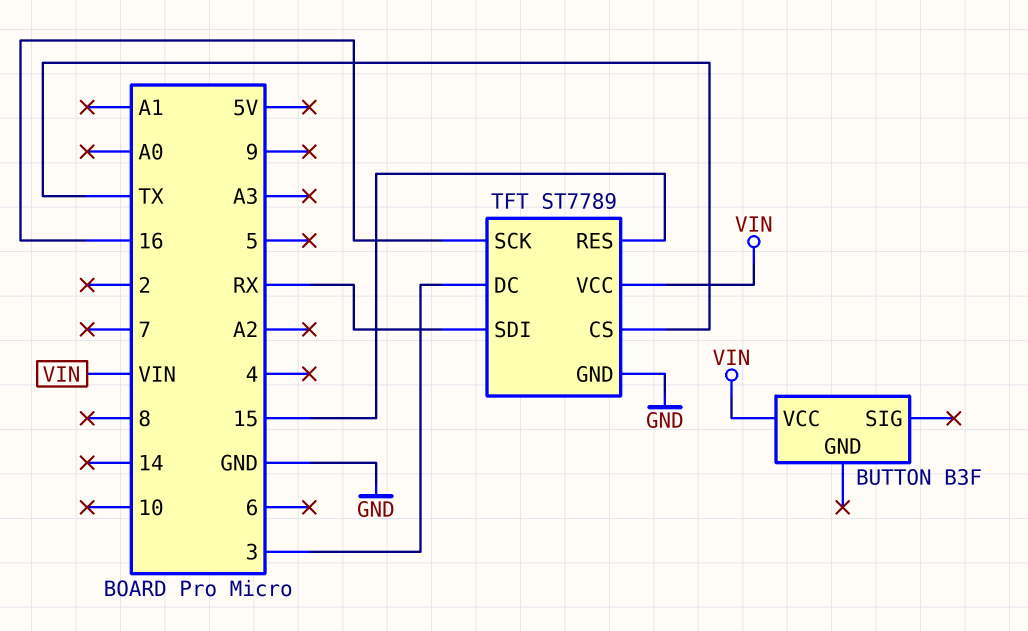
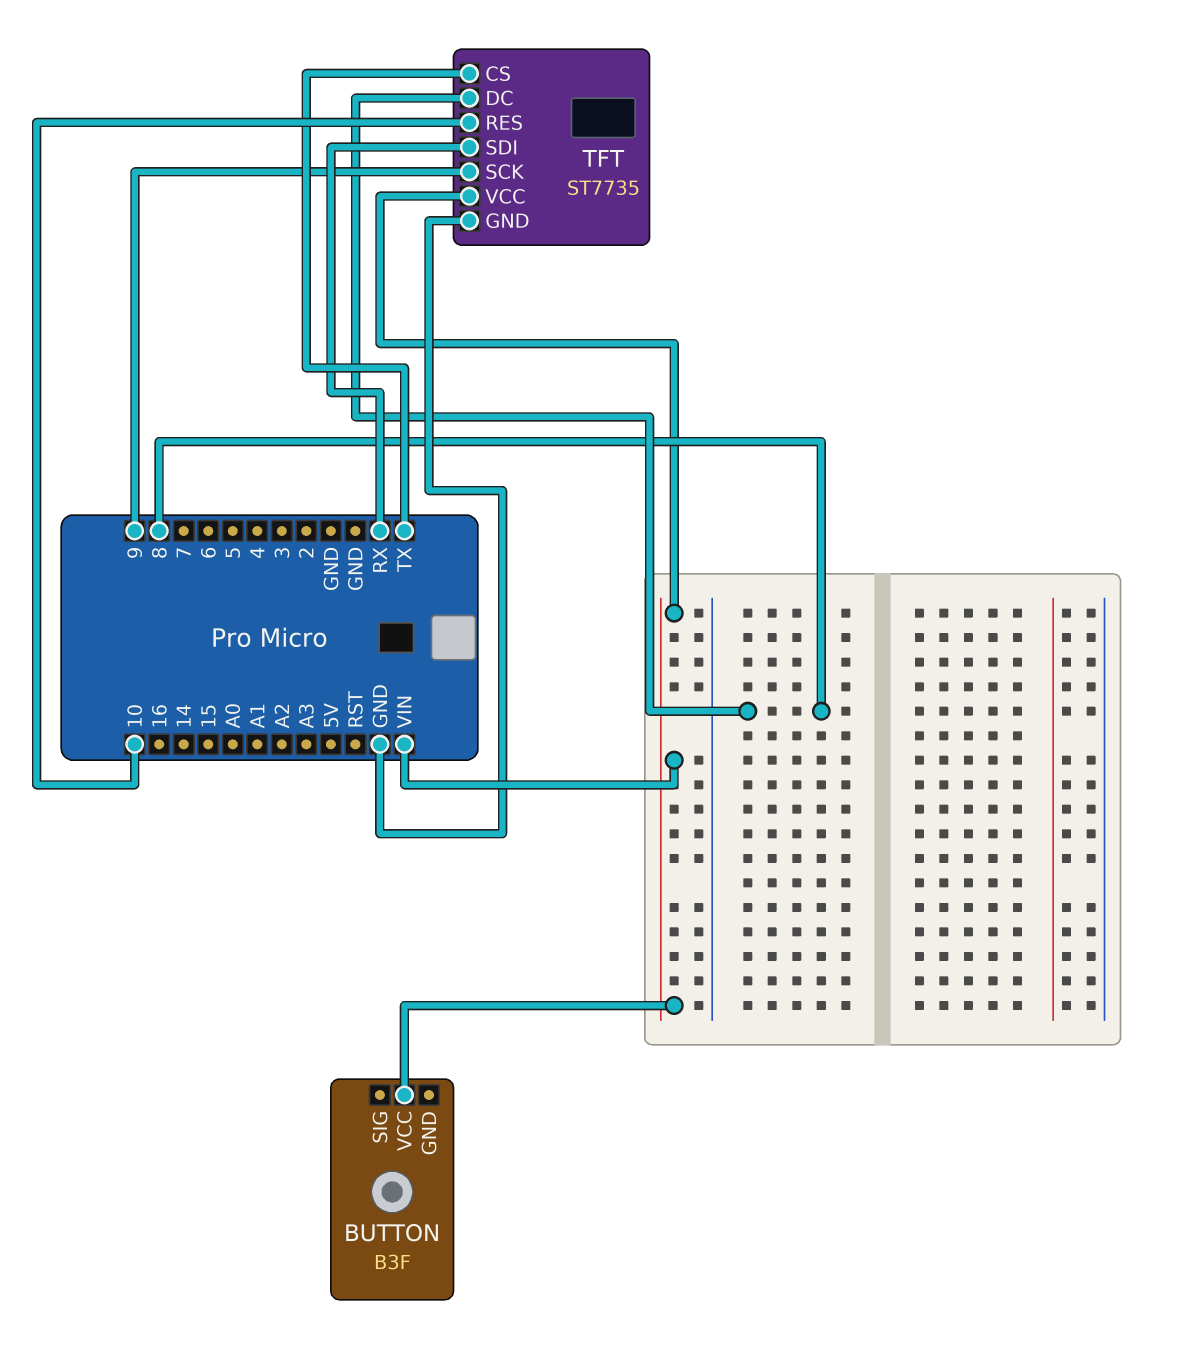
TFT: ST7789 -> ST7735
TFT pin DC: 3 -> 8
TFT pin RES: 15 -> 10
TFT pin SCK: 16 -> 9

